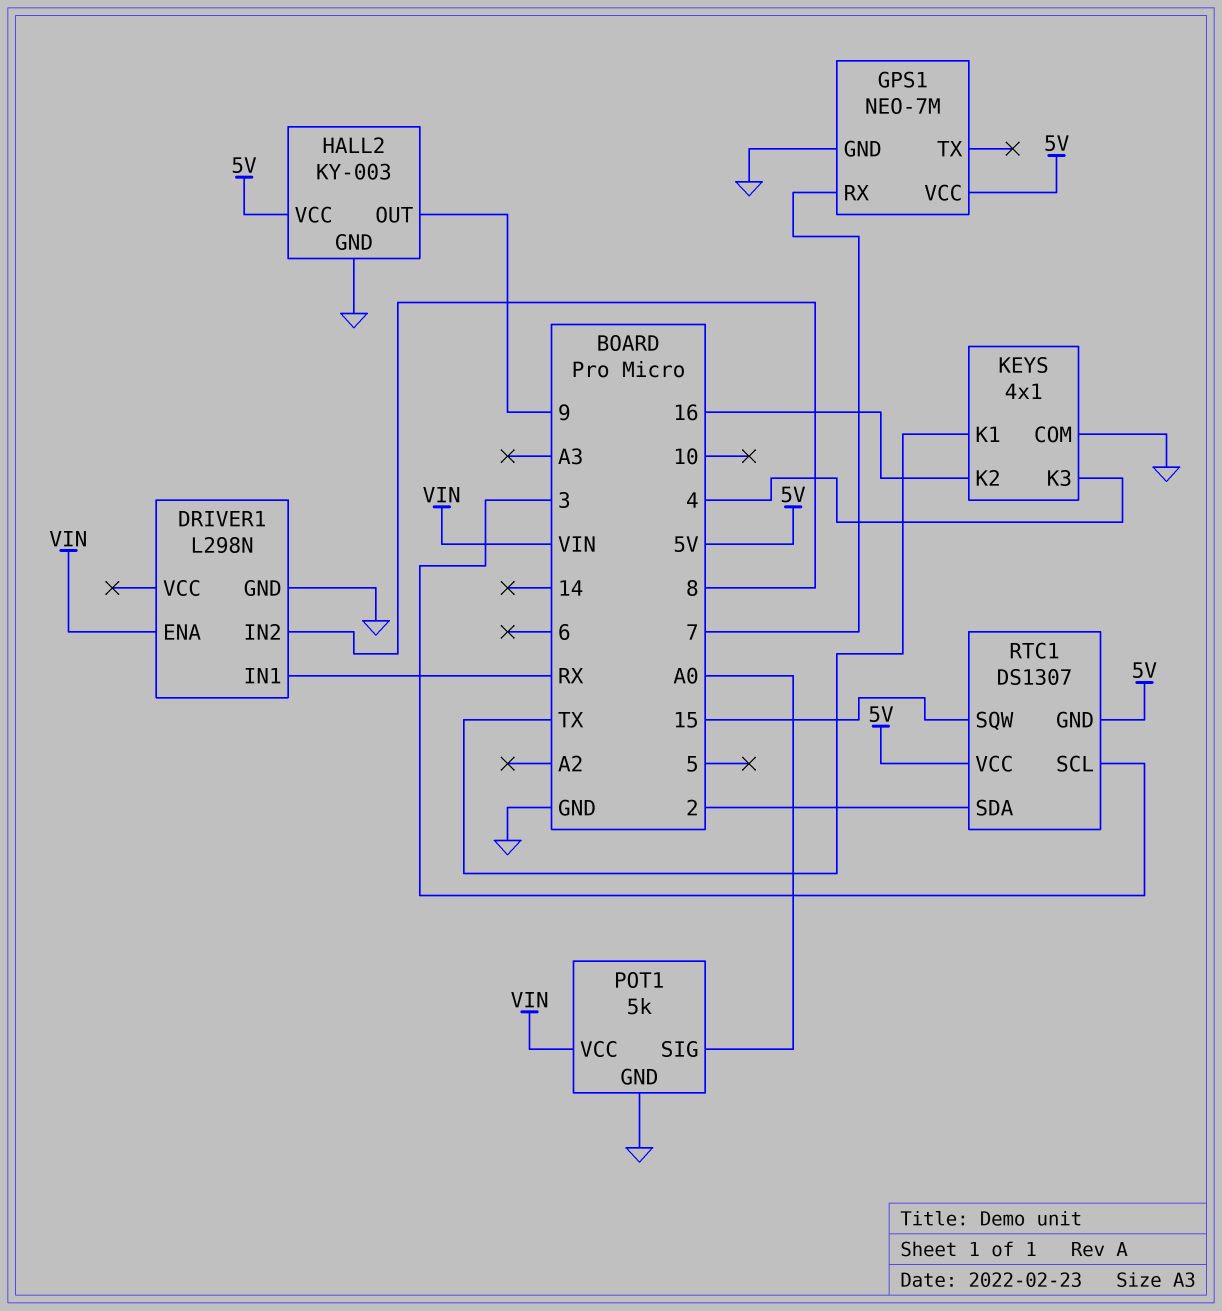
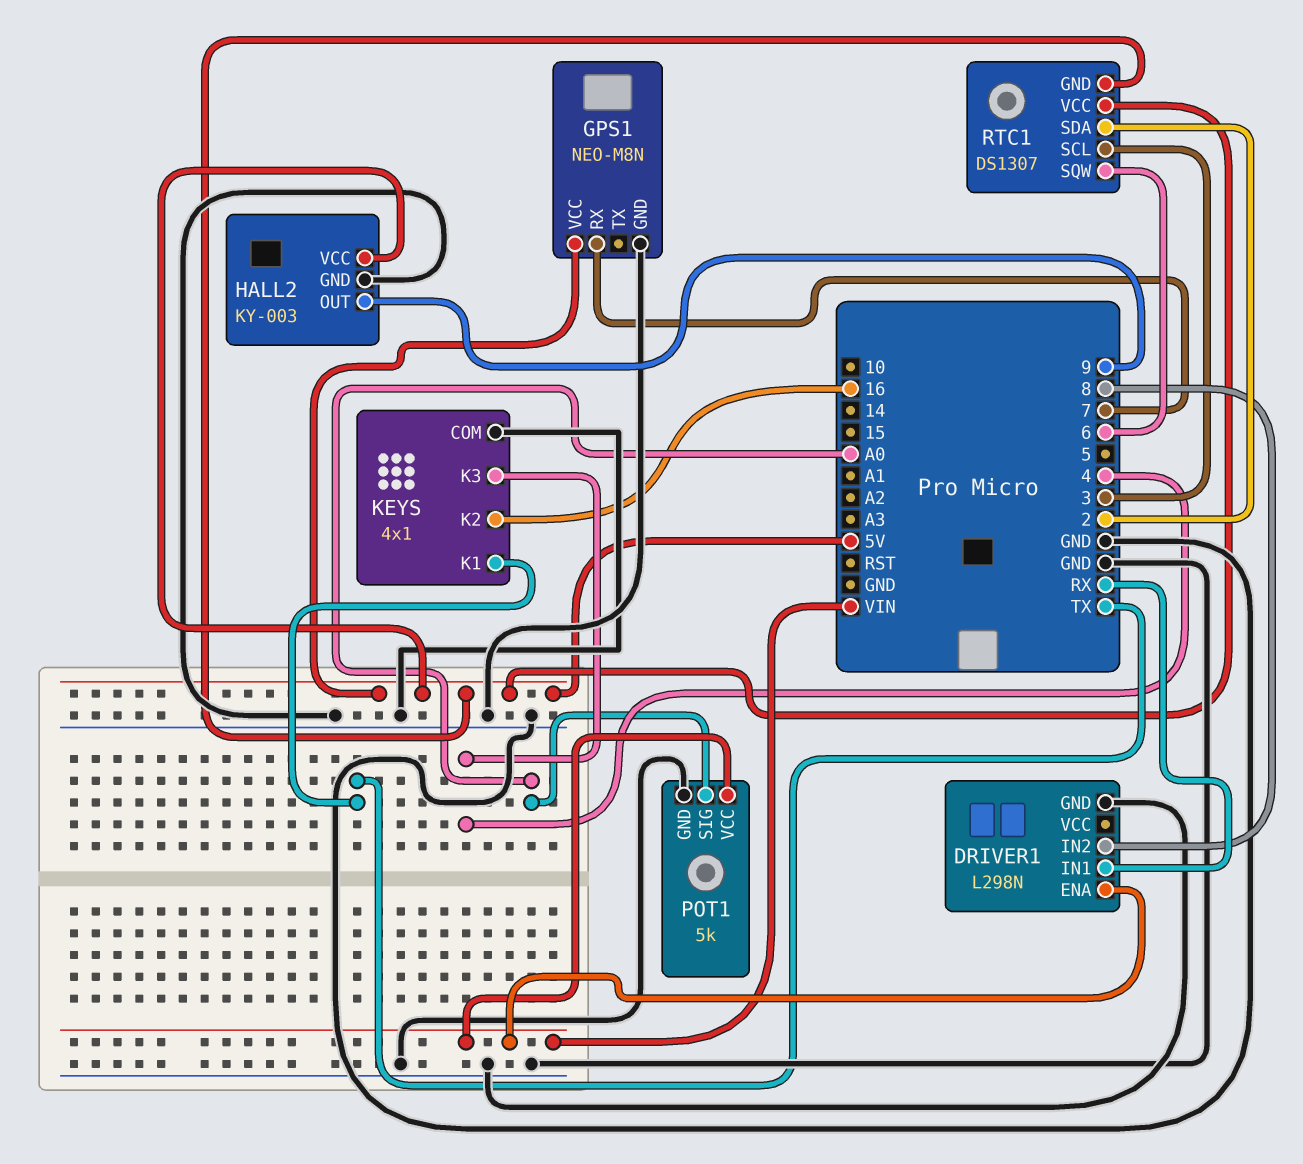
GPS1: NEO-7M -> NEO-M8N
RTC1 pin SQW: 15 -> 6

